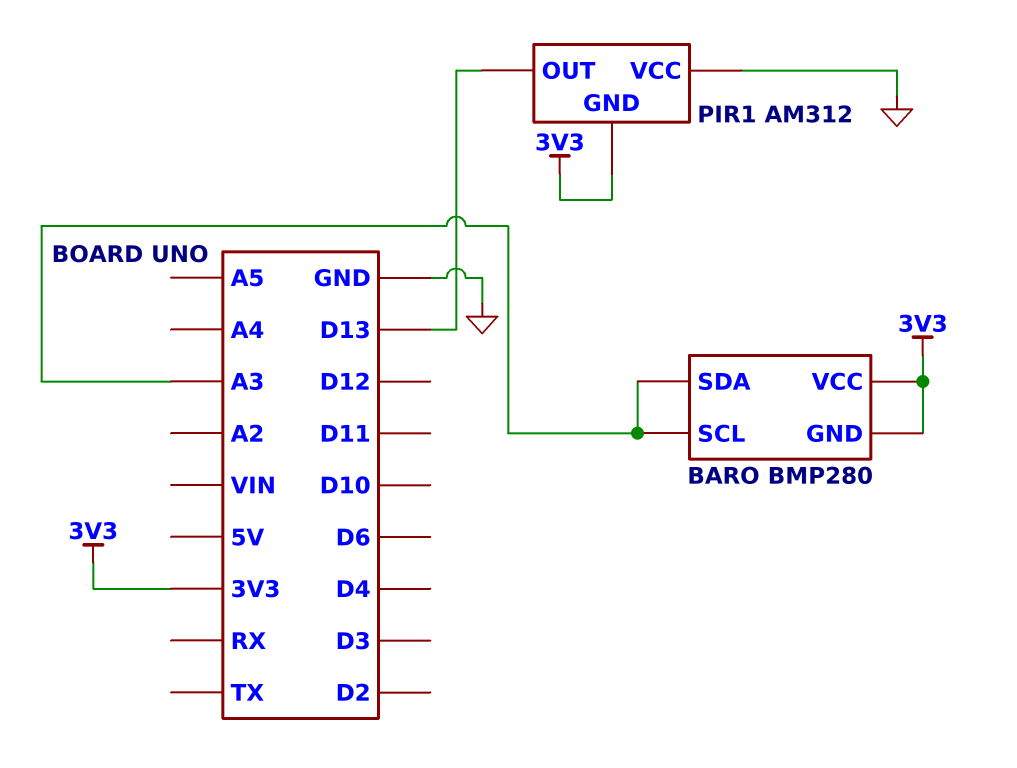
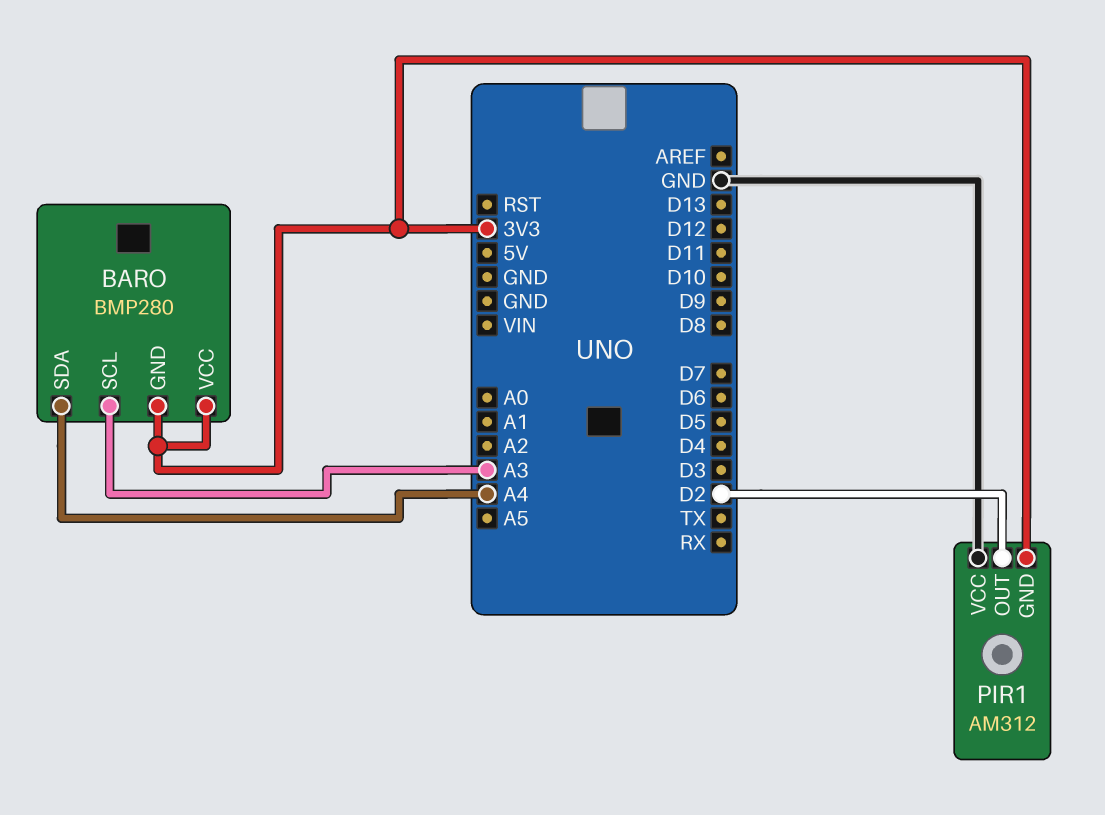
BARO pin SDA: A3 -> A4
PIR1 pin OUT: D13 -> D2

